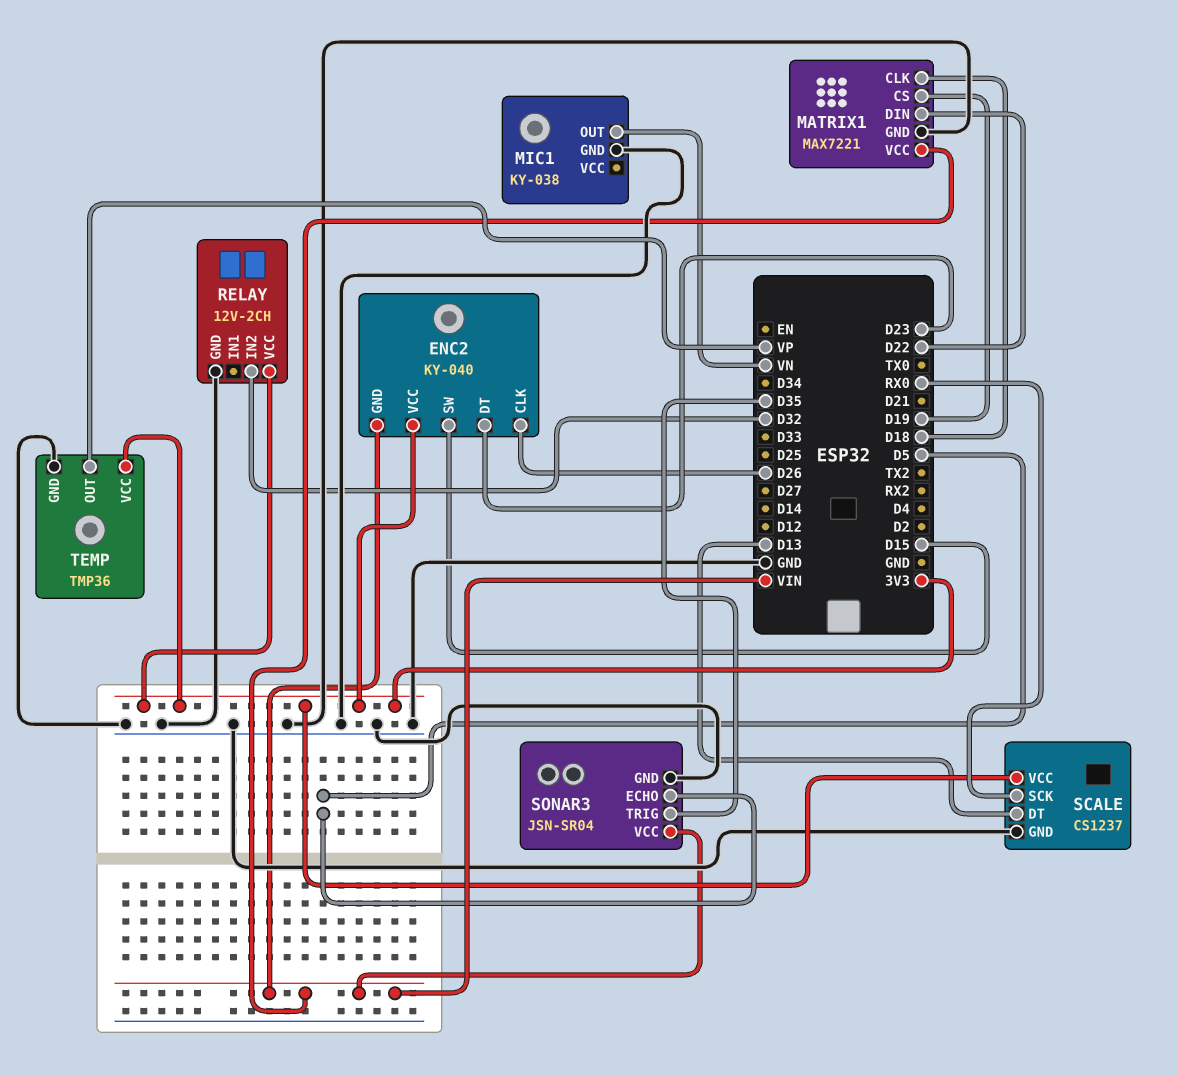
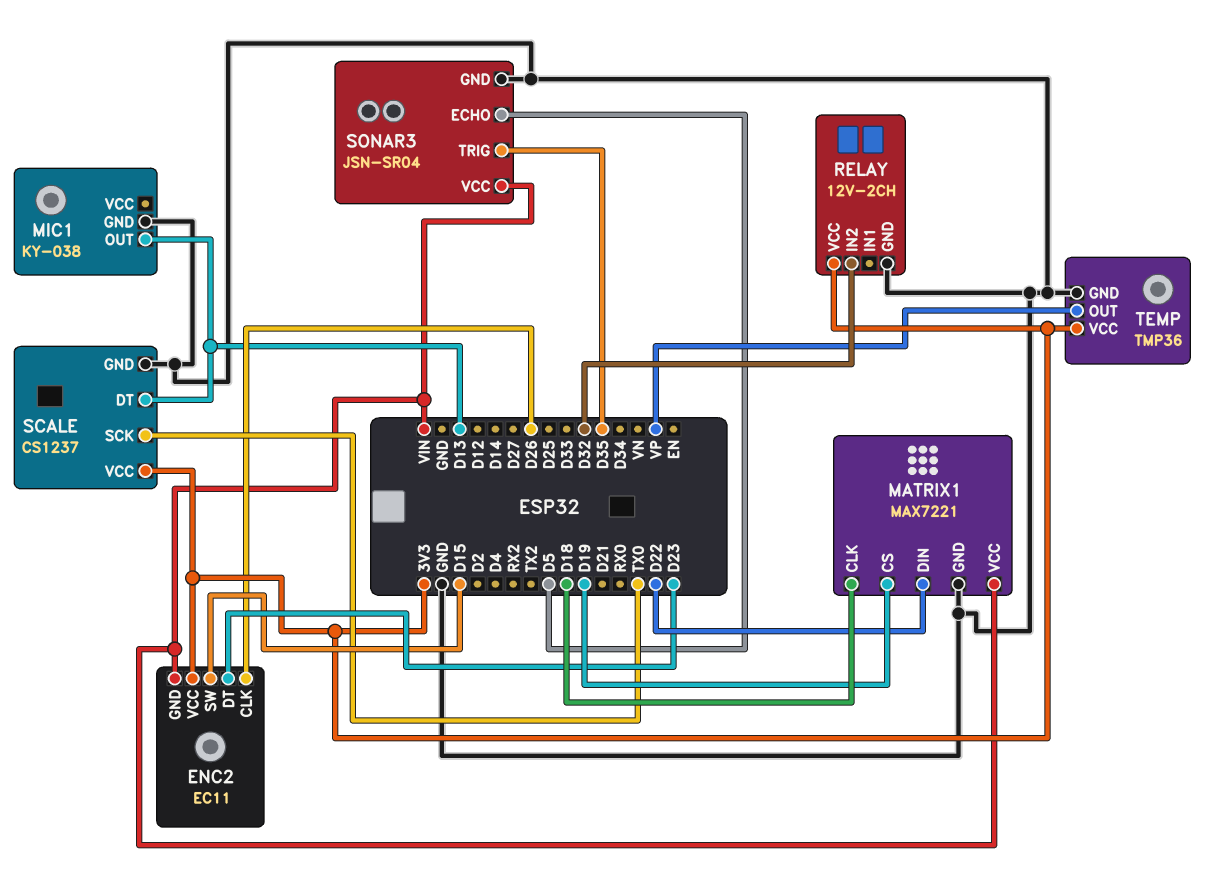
ENC2: KY-040 -> EC11
MIC1 pin OUT: VN -> D13
SCALE pin SCK: RX0 -> TX0

